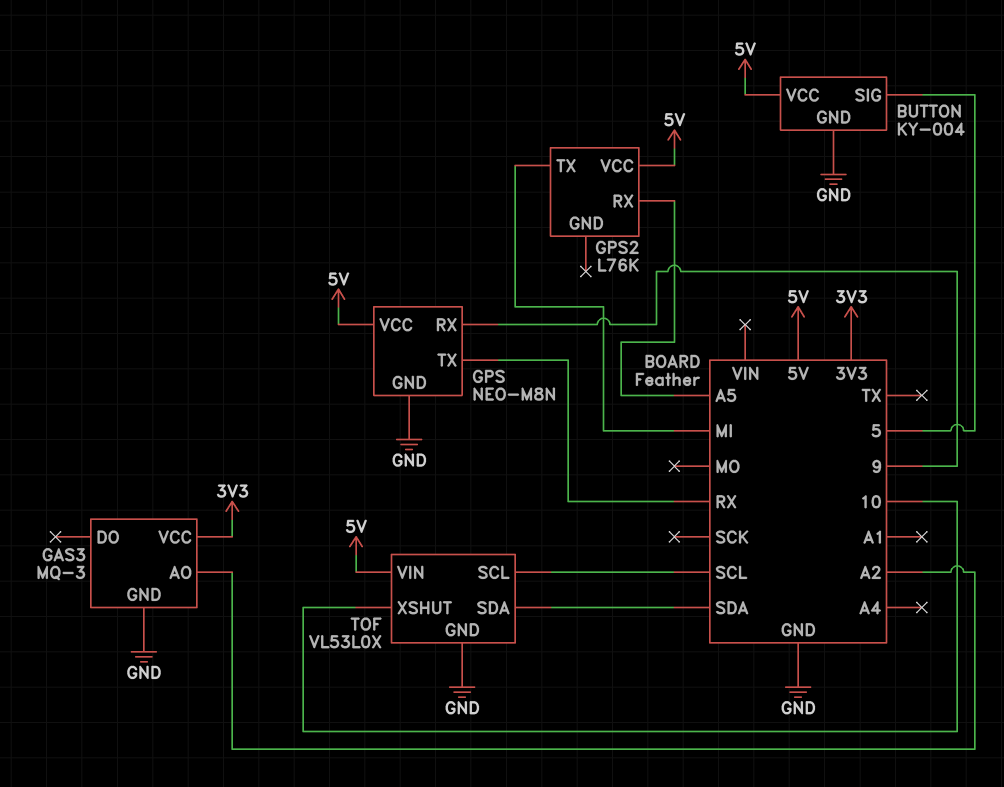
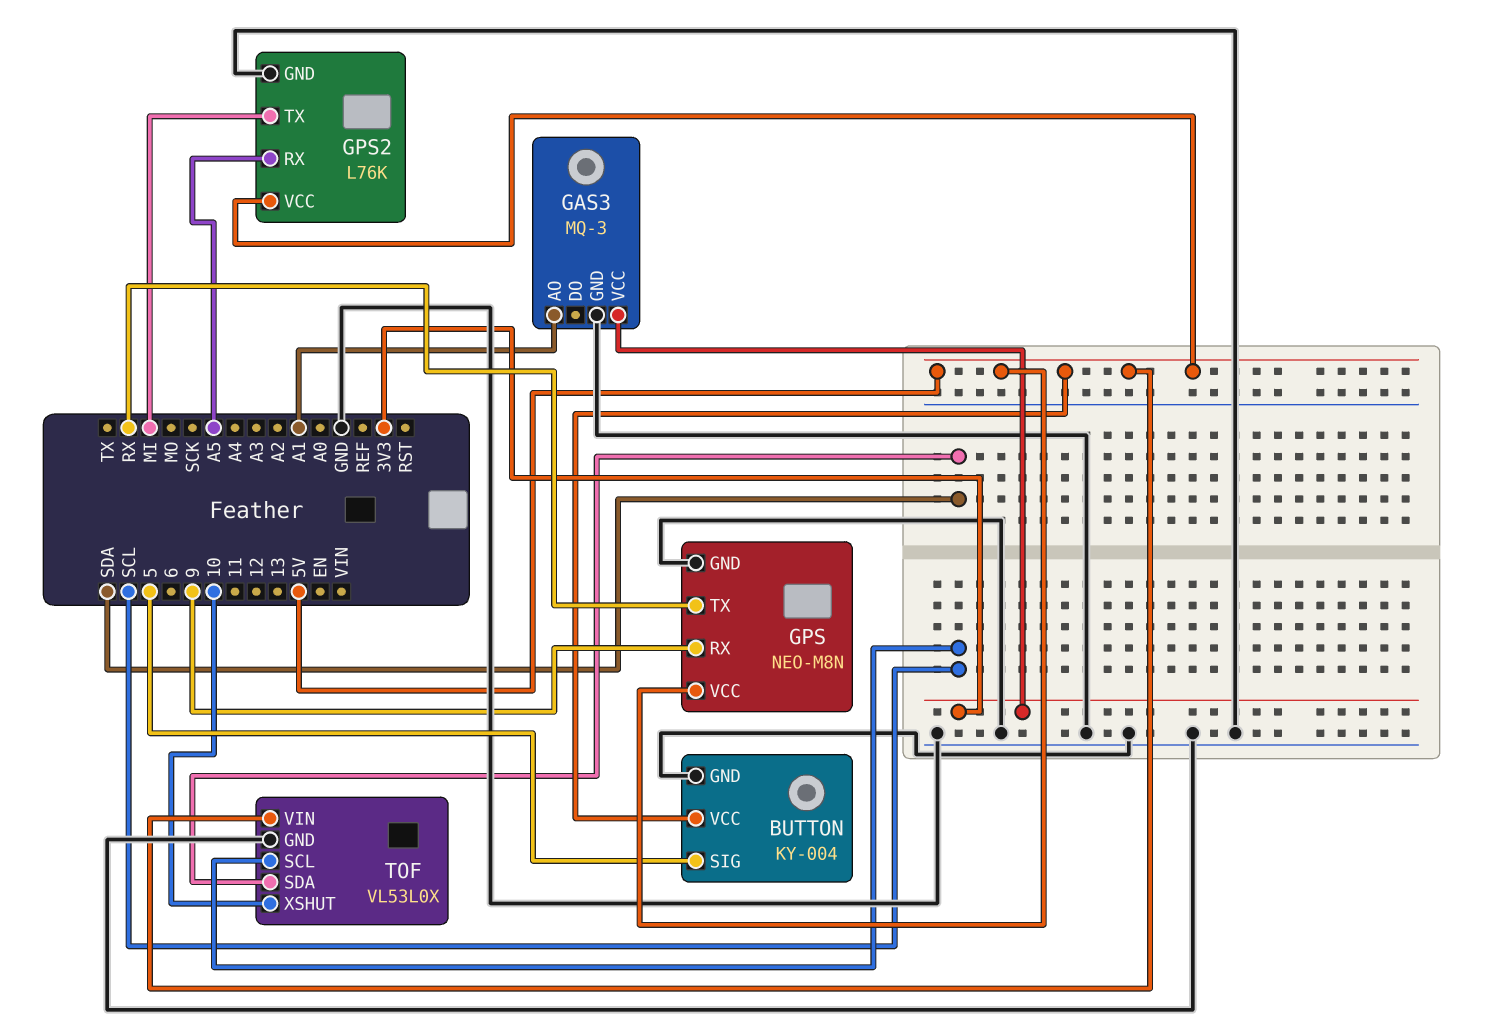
GAS3 pin AO: A2 -> A1
GPS2 pin GND: none -> GND

